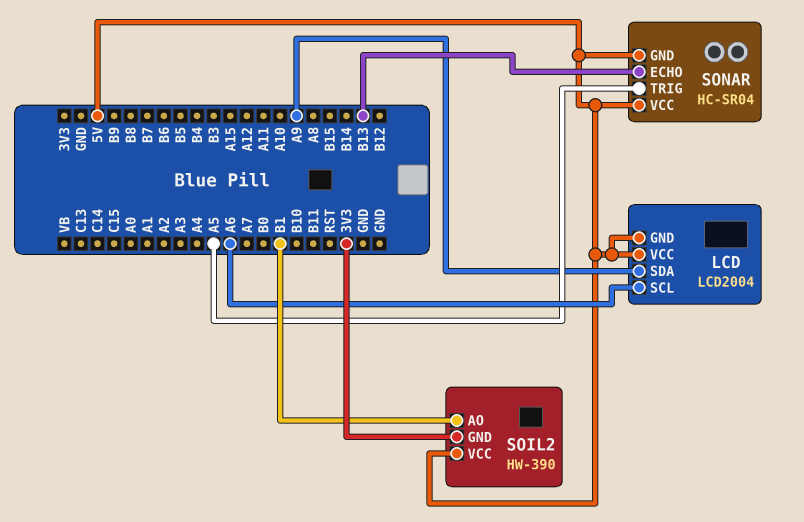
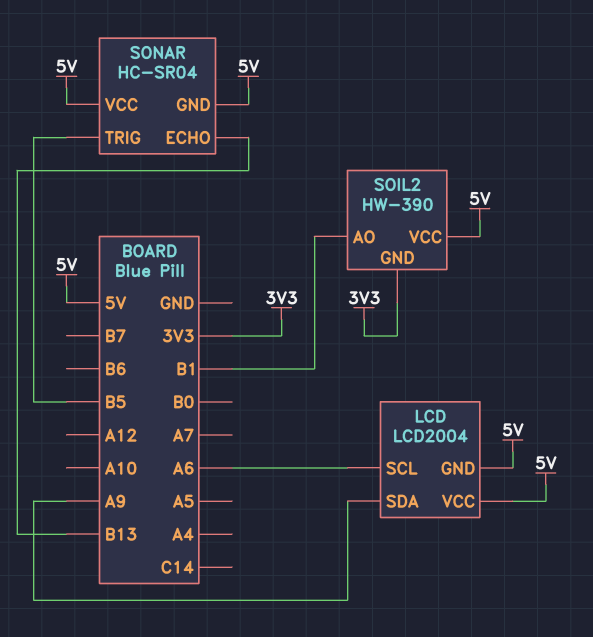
SONAR pin TRIG: A5 -> B5

